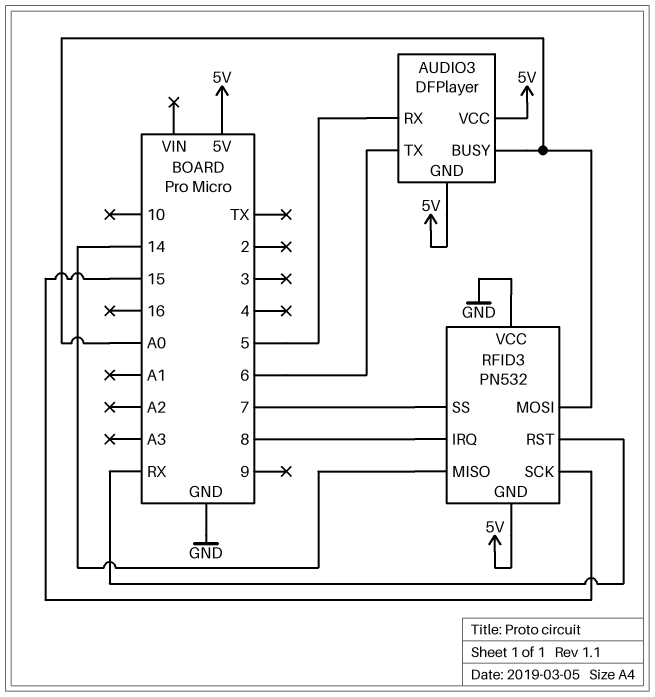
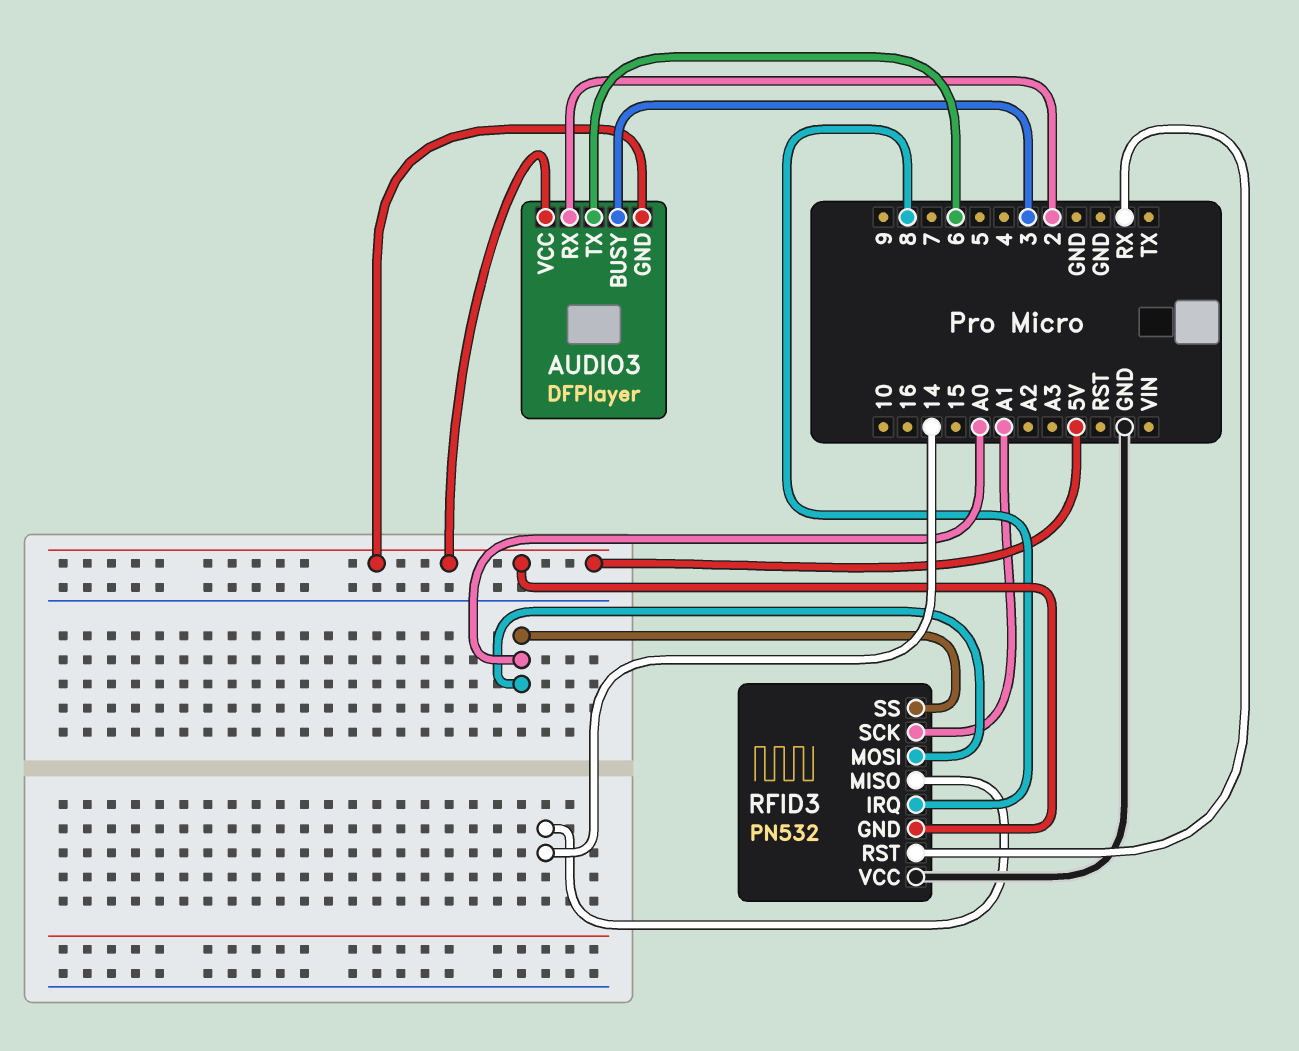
AUDIO3 pin BUSY: A0 -> 3
AUDIO3 pin RX: 5 -> 2
RFID3 pin SCK: 15 -> A1
RFID3 pin SS: 7 -> A0

